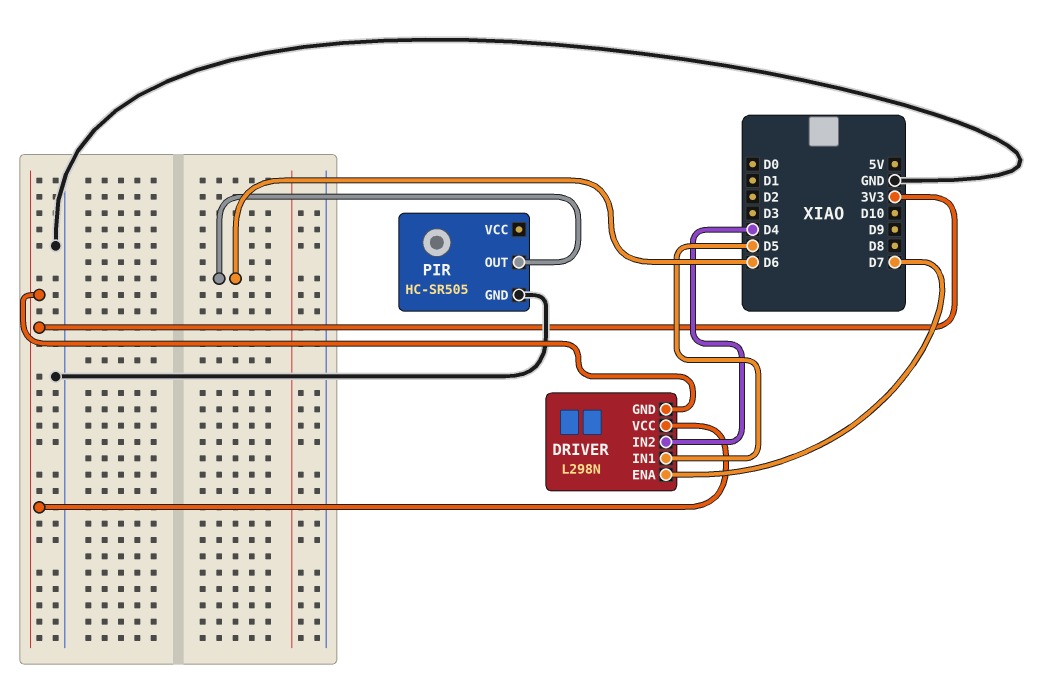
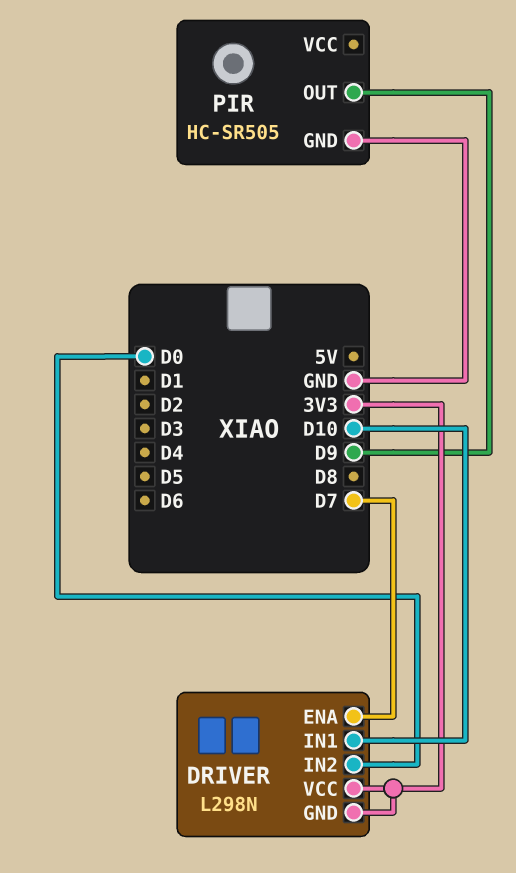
DRIVER pin IN1: D5 -> D10
DRIVER pin IN2: D4 -> D0
PIR pin OUT: D6 -> D9

